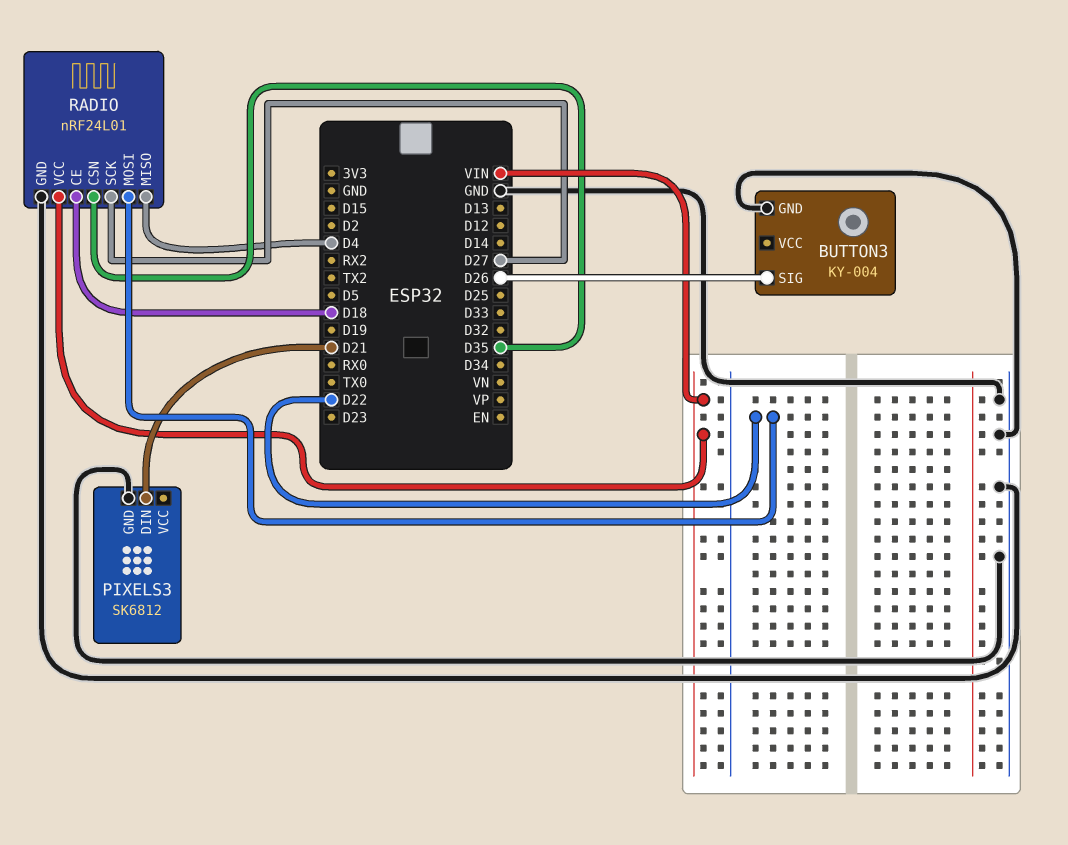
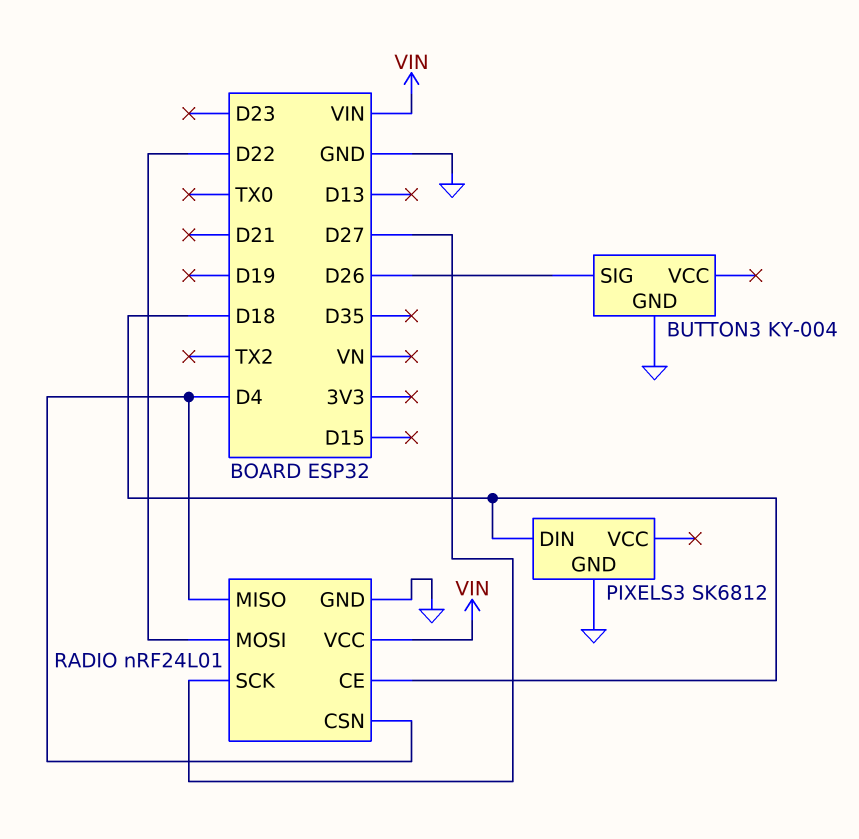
PIXELS3 pin DIN: D21 -> D18
RADIO pin CSN: D35 -> D4

